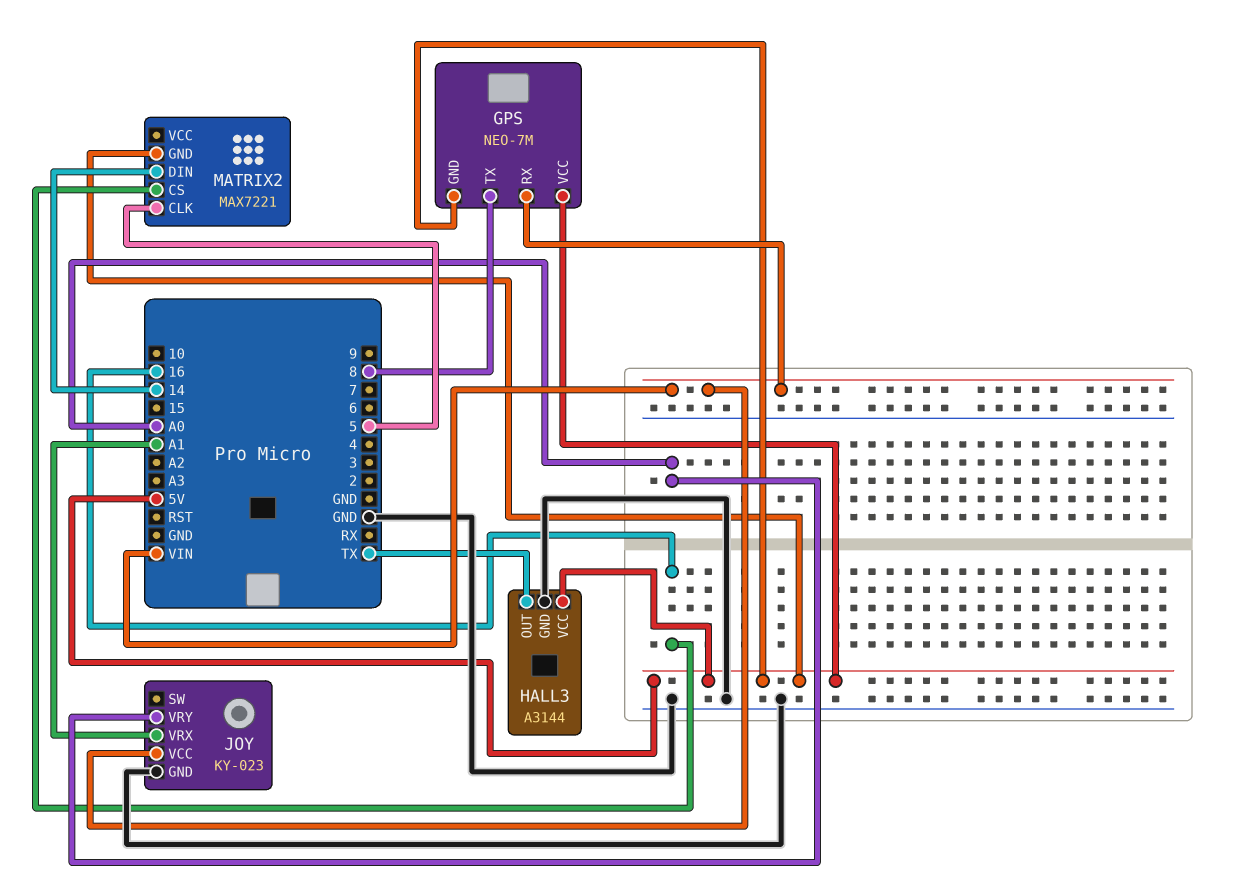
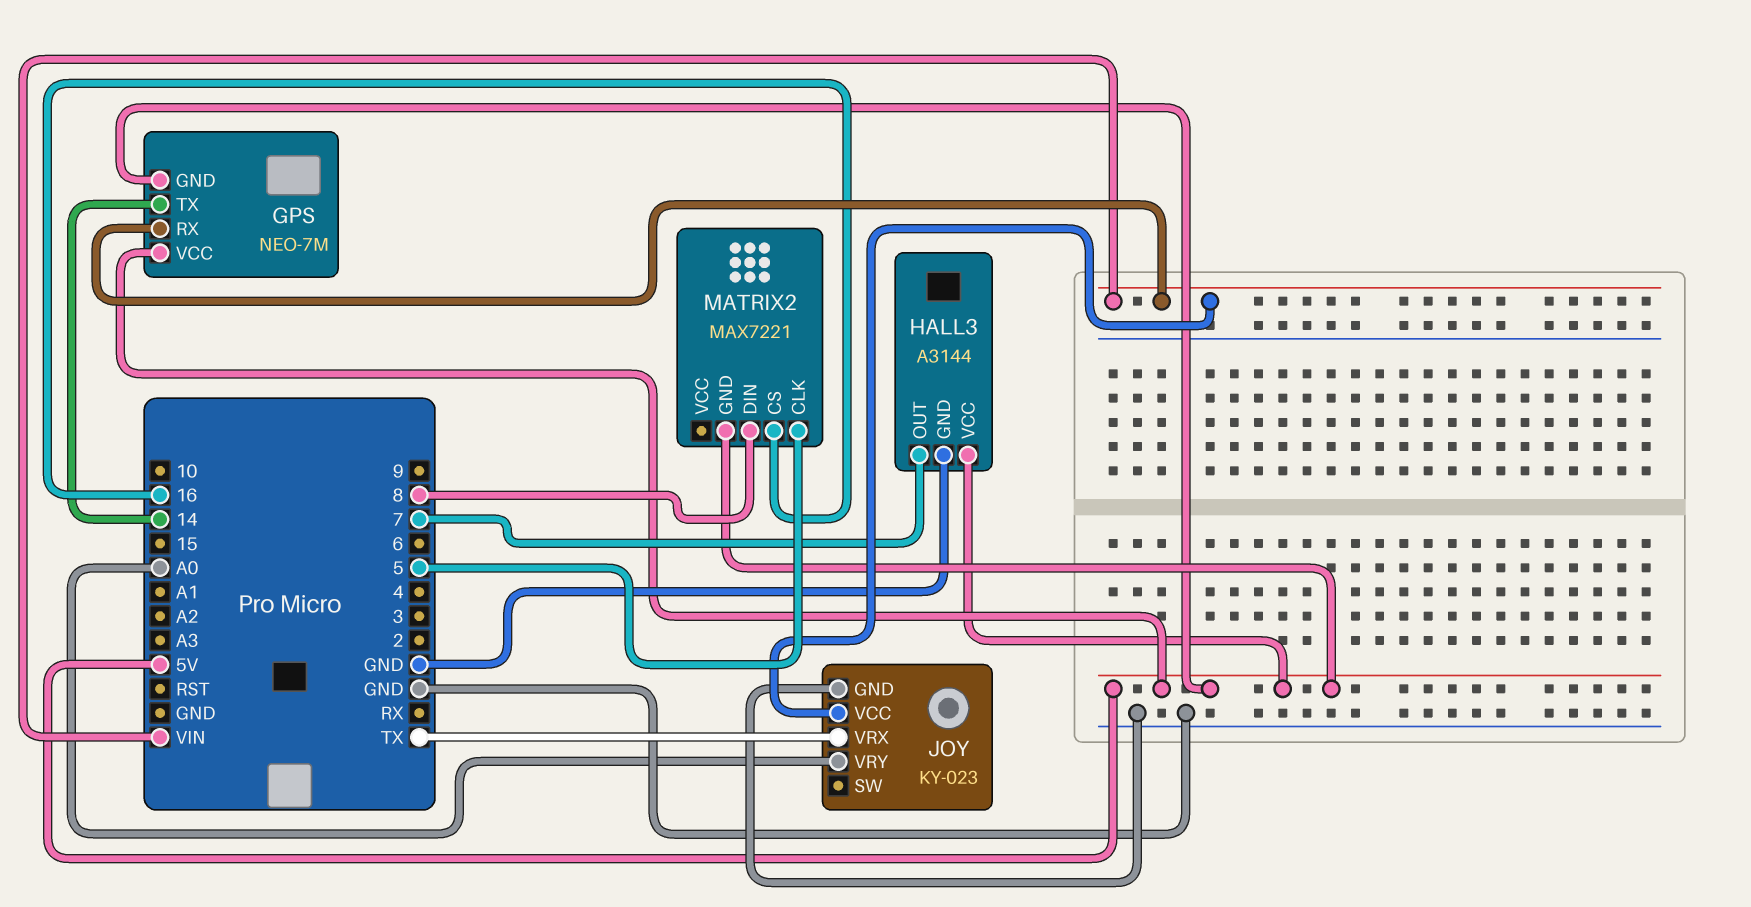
GPS pin TX: 8 -> 14
HALL3 pin OUT: TX -> 7
JOY pin VRX: A1 -> TX
MATRIX2 pin DIN: 14 -> 8

